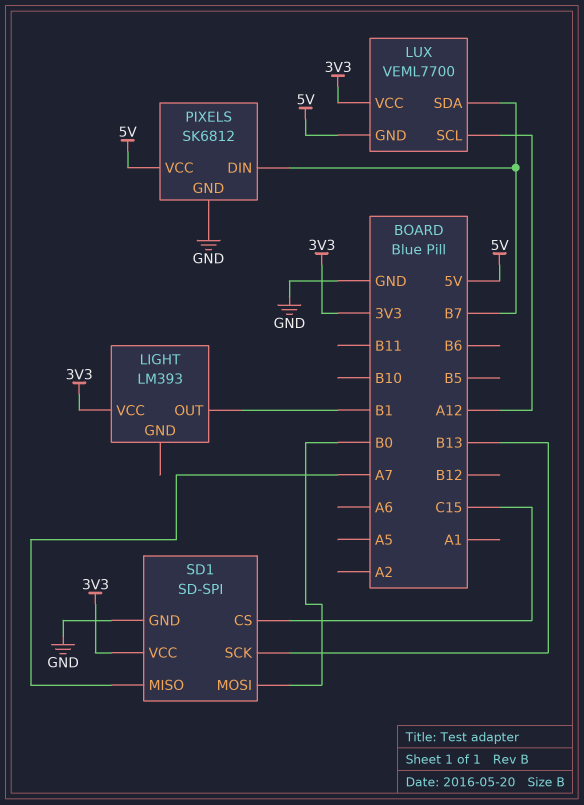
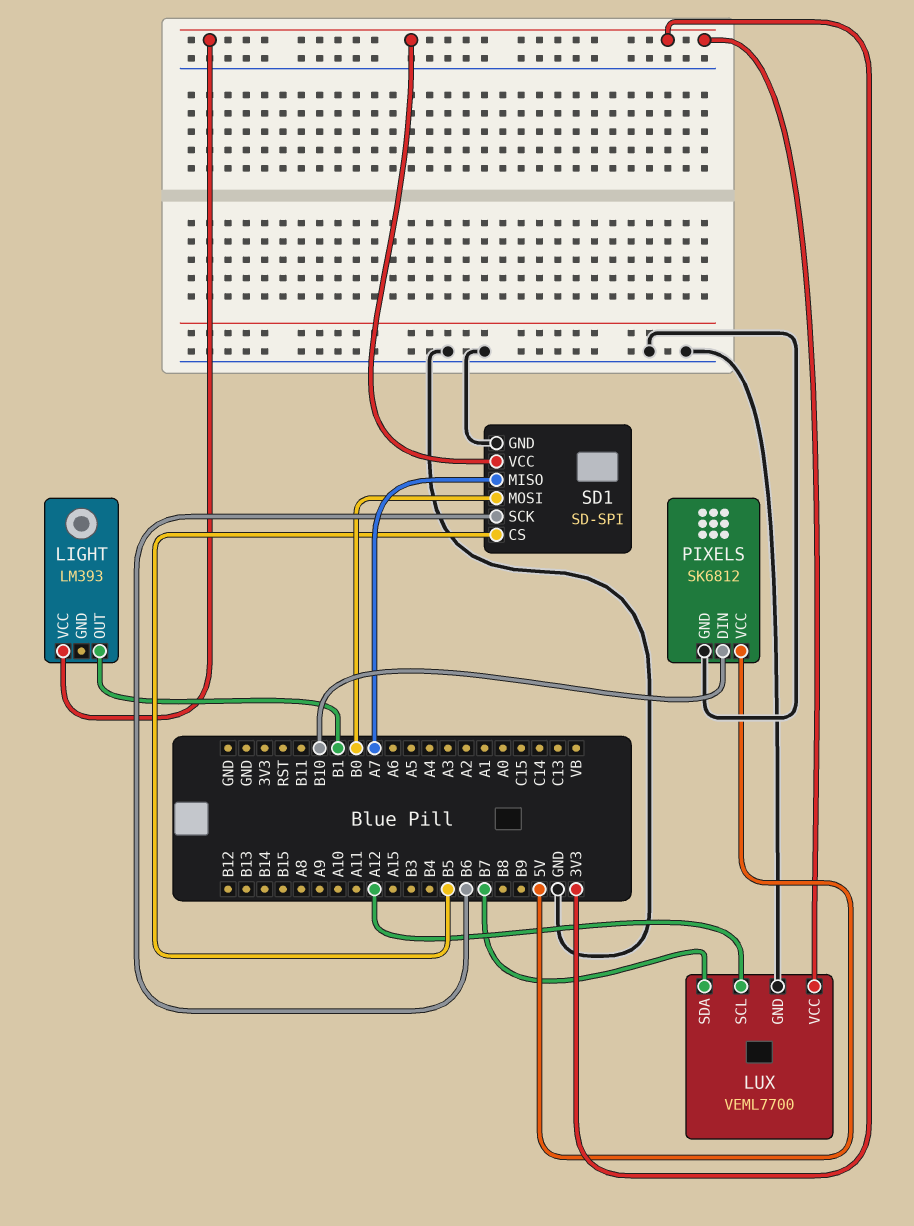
LUX pin GND: 5V -> GND
PIXELS pin DIN: B7 -> B10
SD1 pin CS: C15 -> B5
SD1 pin SCK: B13 -> B6

